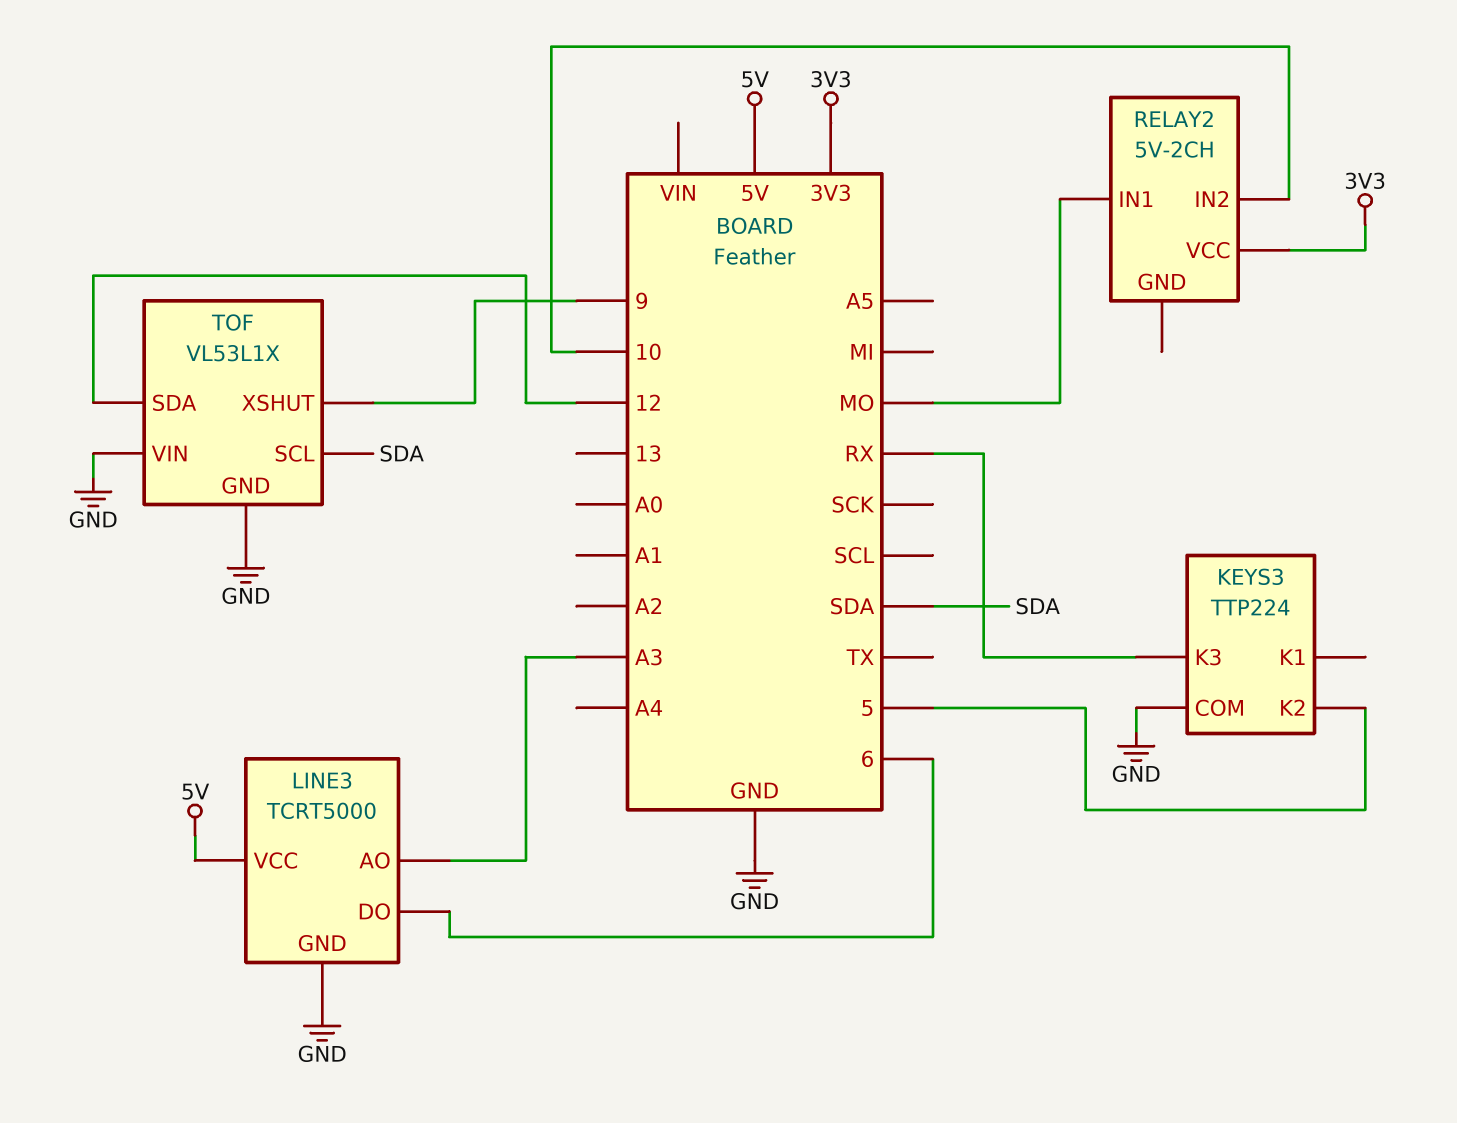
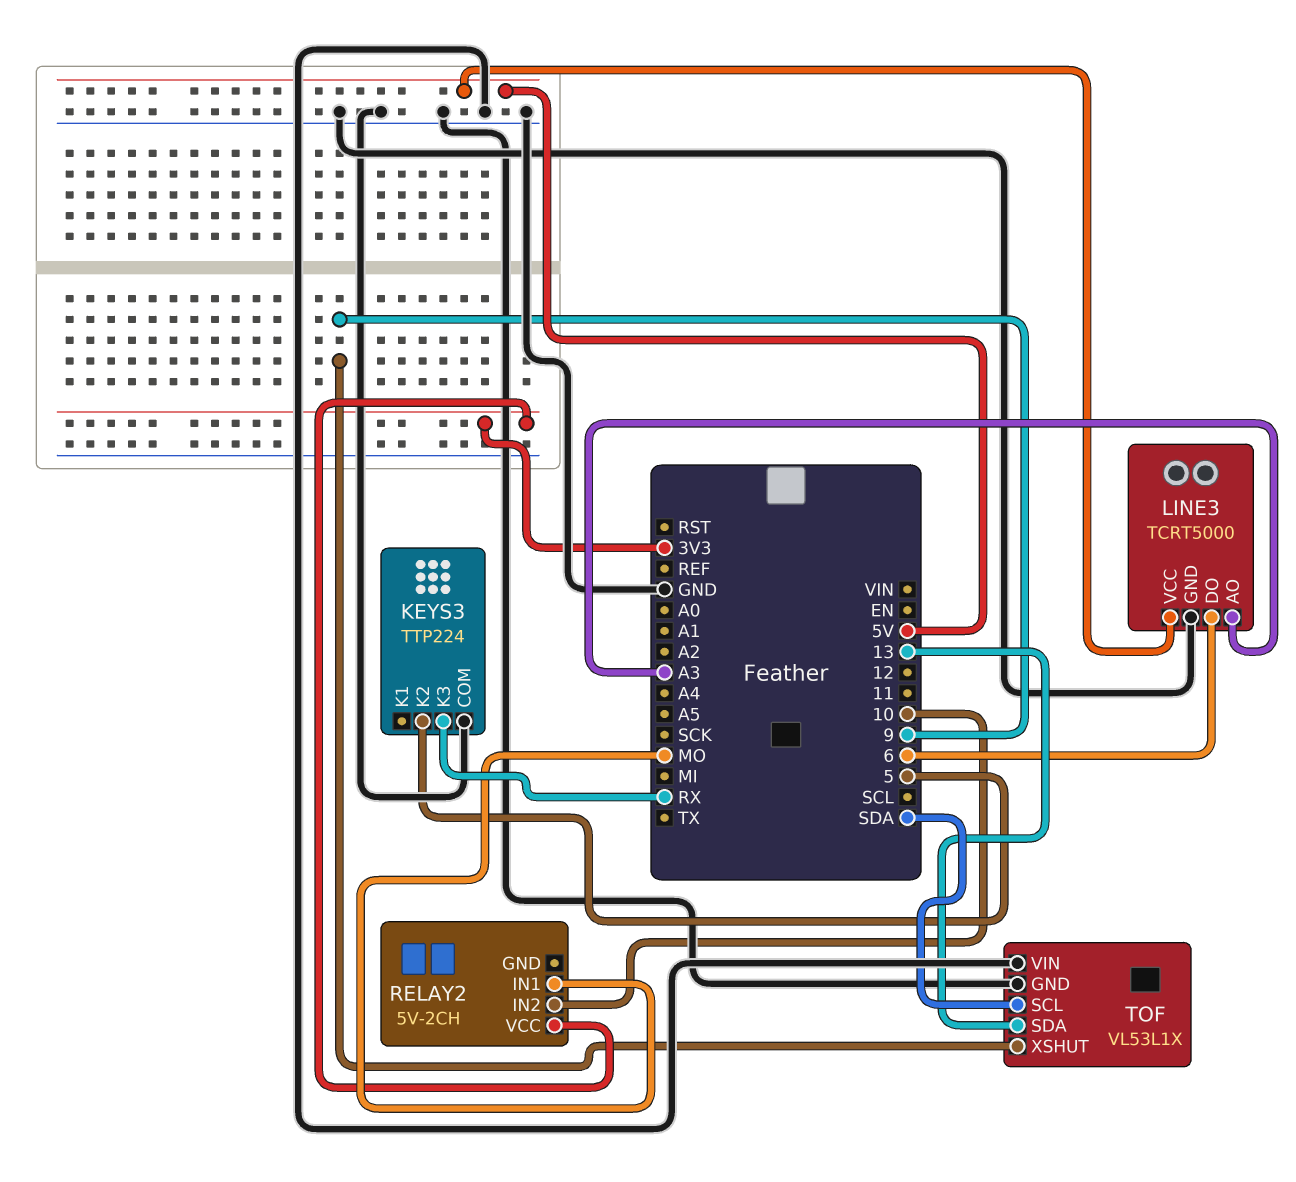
TOF pin SDA: 12 -> 13

